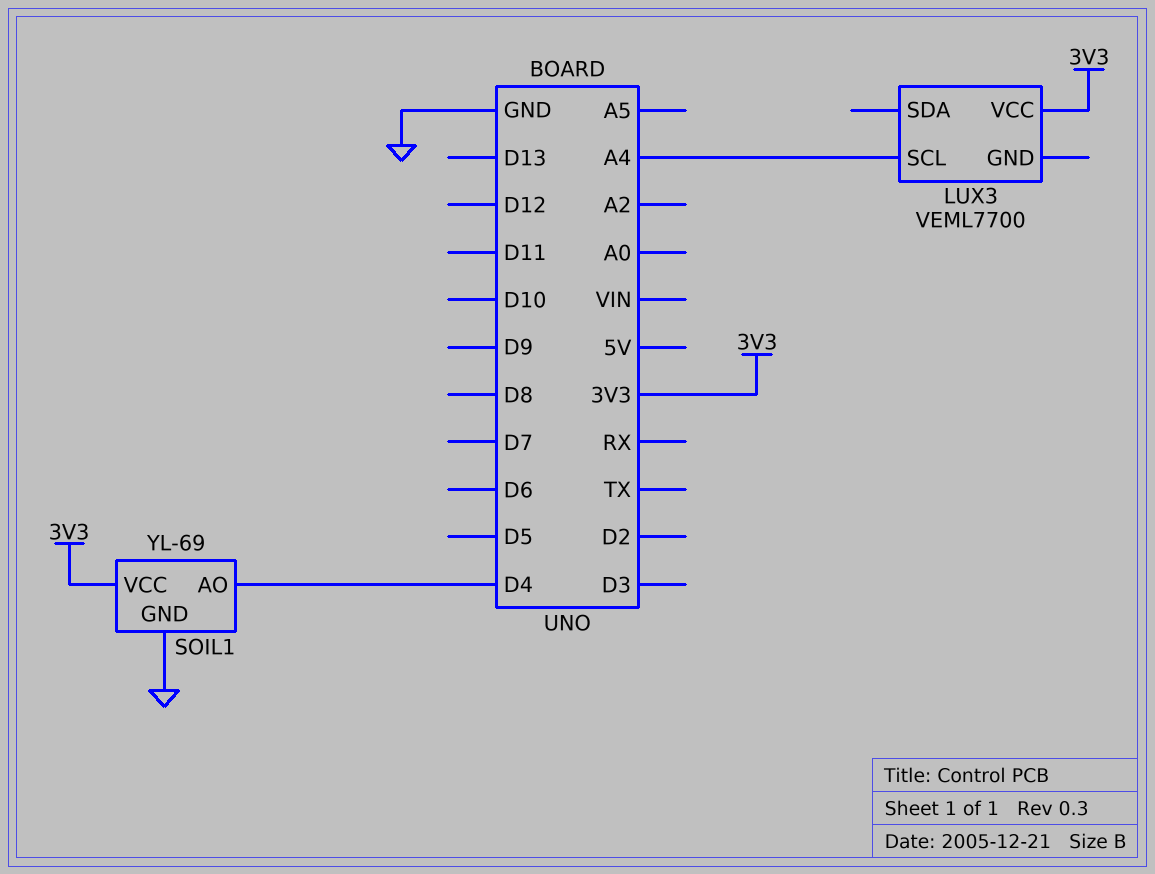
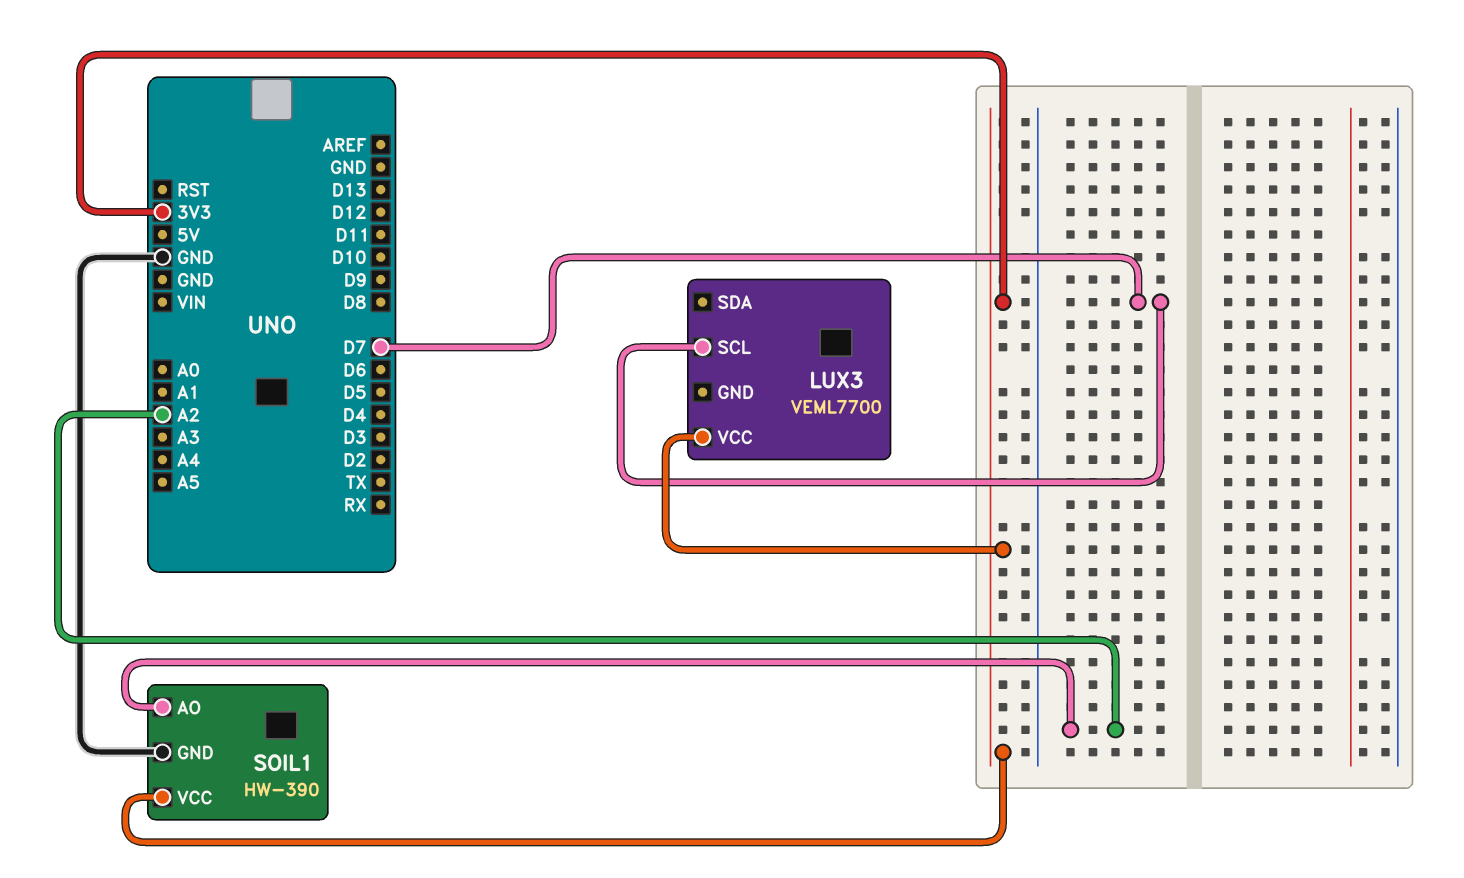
LUX3 pin SCL: A4 -> D7
SOIL1: YL-69 -> HW-390
SOIL1 pin AO: D4 -> A2

